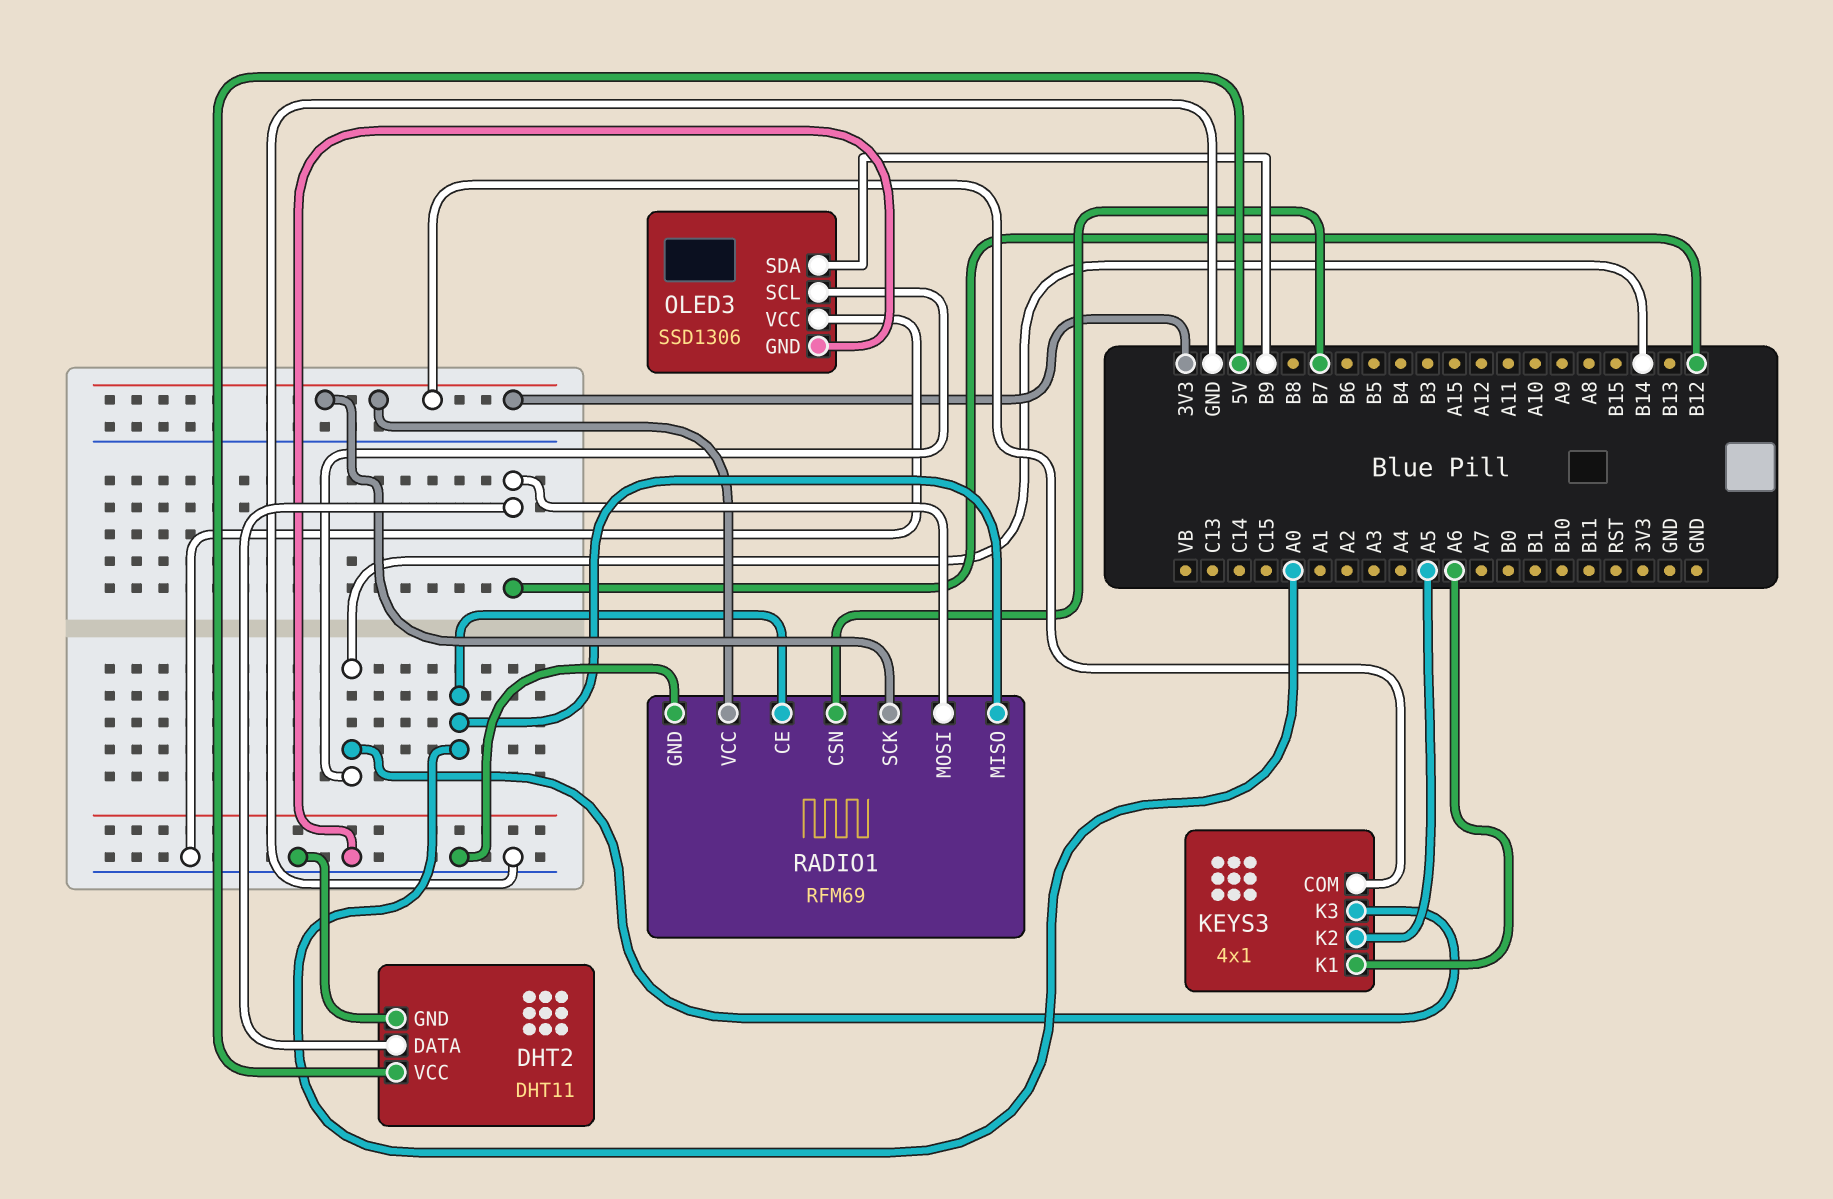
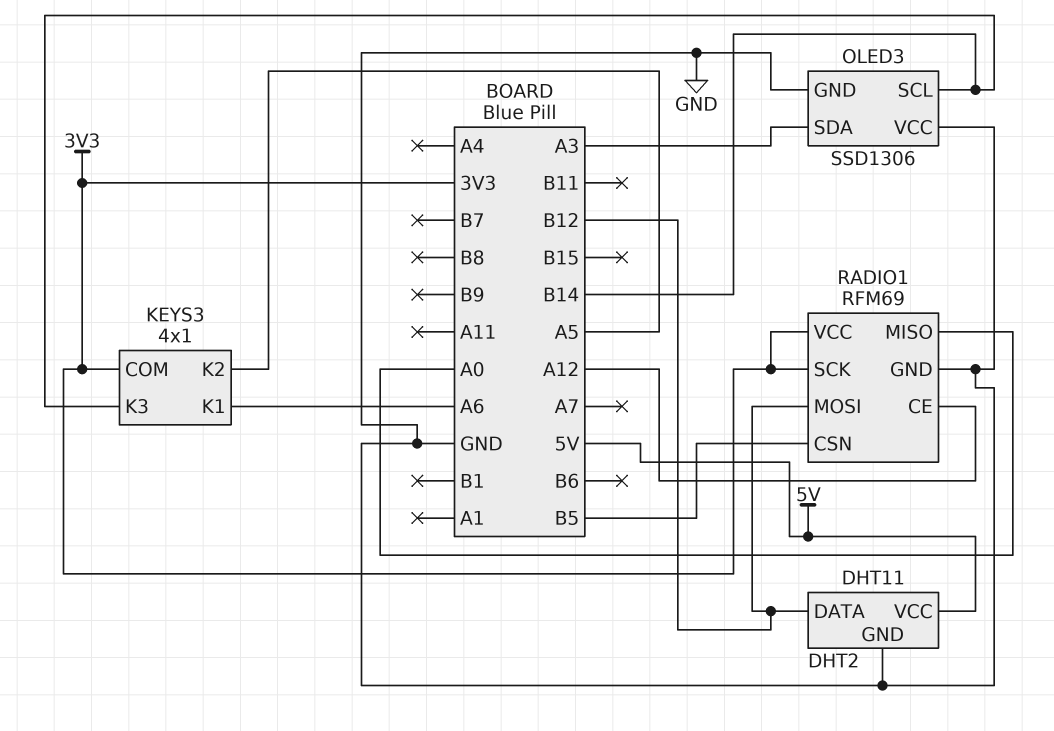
OLED3 pin SDA: B9 -> A3
RADIO1 pin CE: A0 -> A12
RADIO1 pin CSN: B7 -> B5

